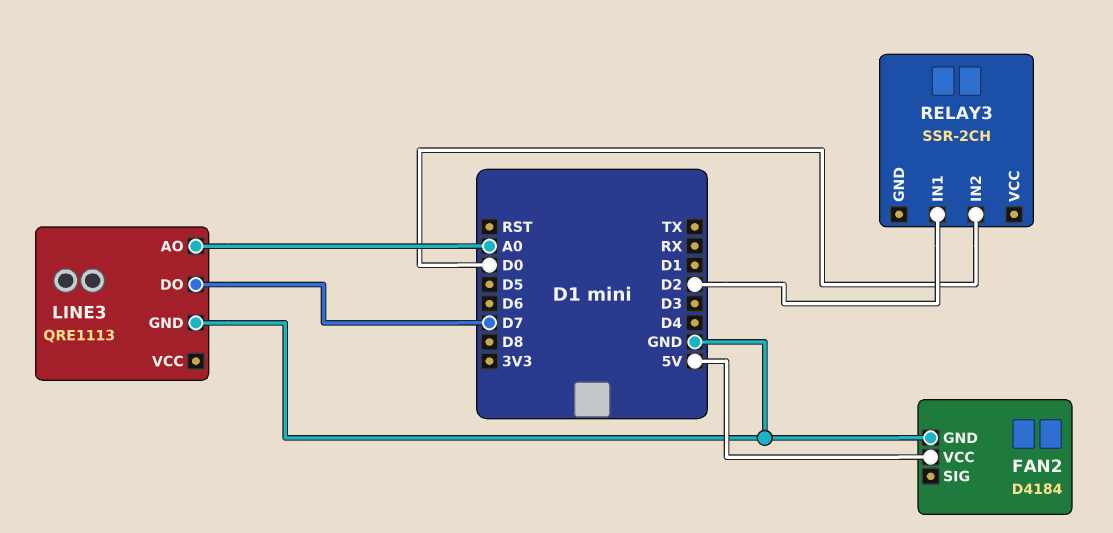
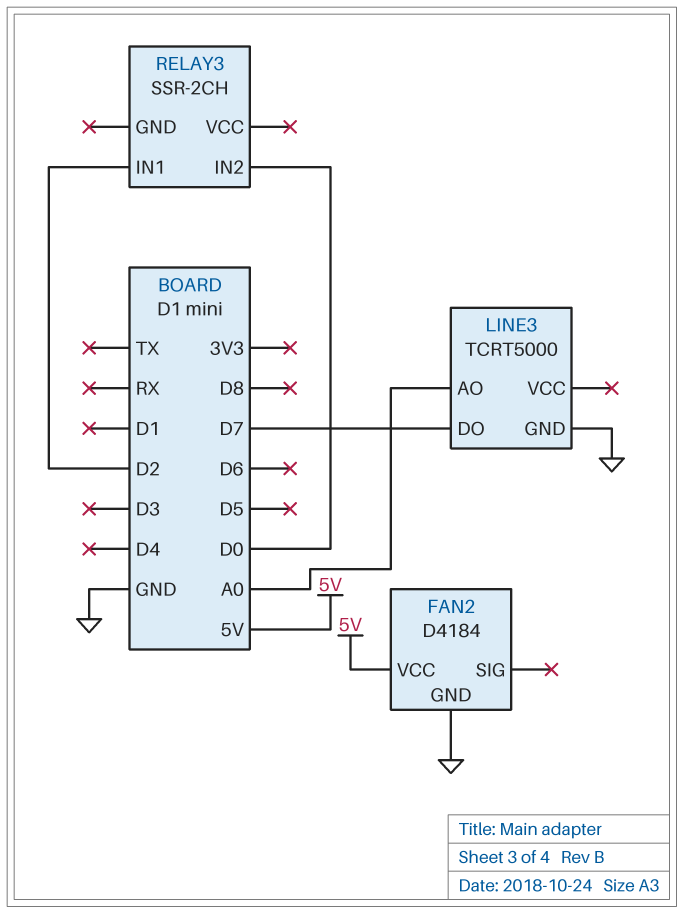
LINE3: QRE1113 -> TCRT5000

